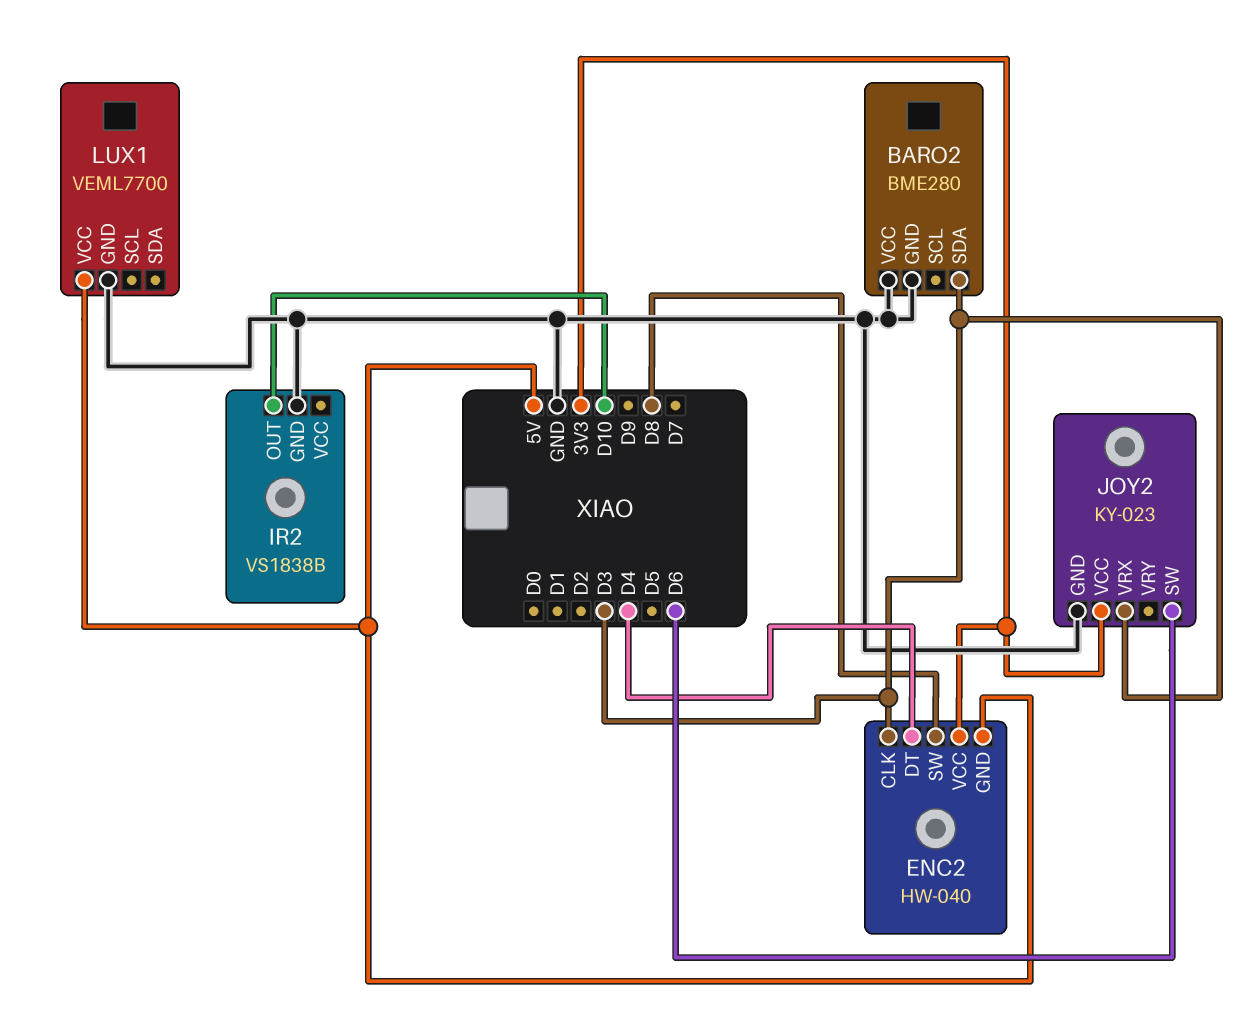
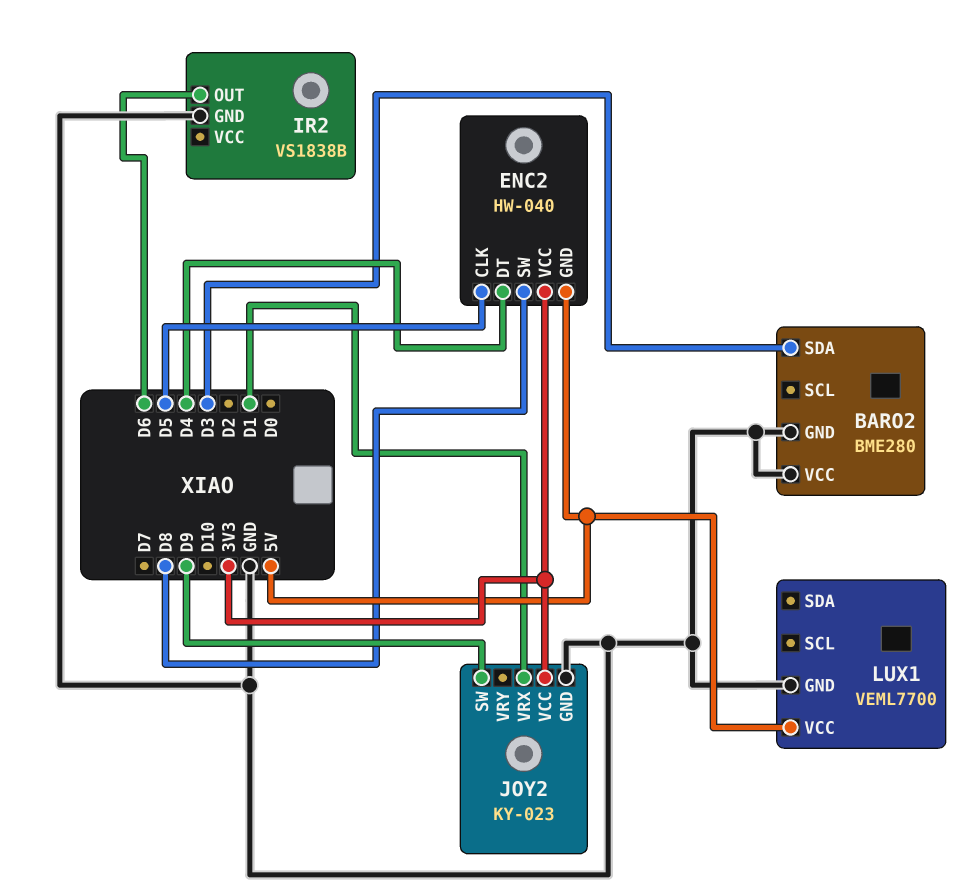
ENC2 pin CLK: D3 -> D5
IR2 pin OUT: D10 -> D6
JOY2 pin SW: D6 -> D9
JOY2 pin VRX: D3 -> D1

